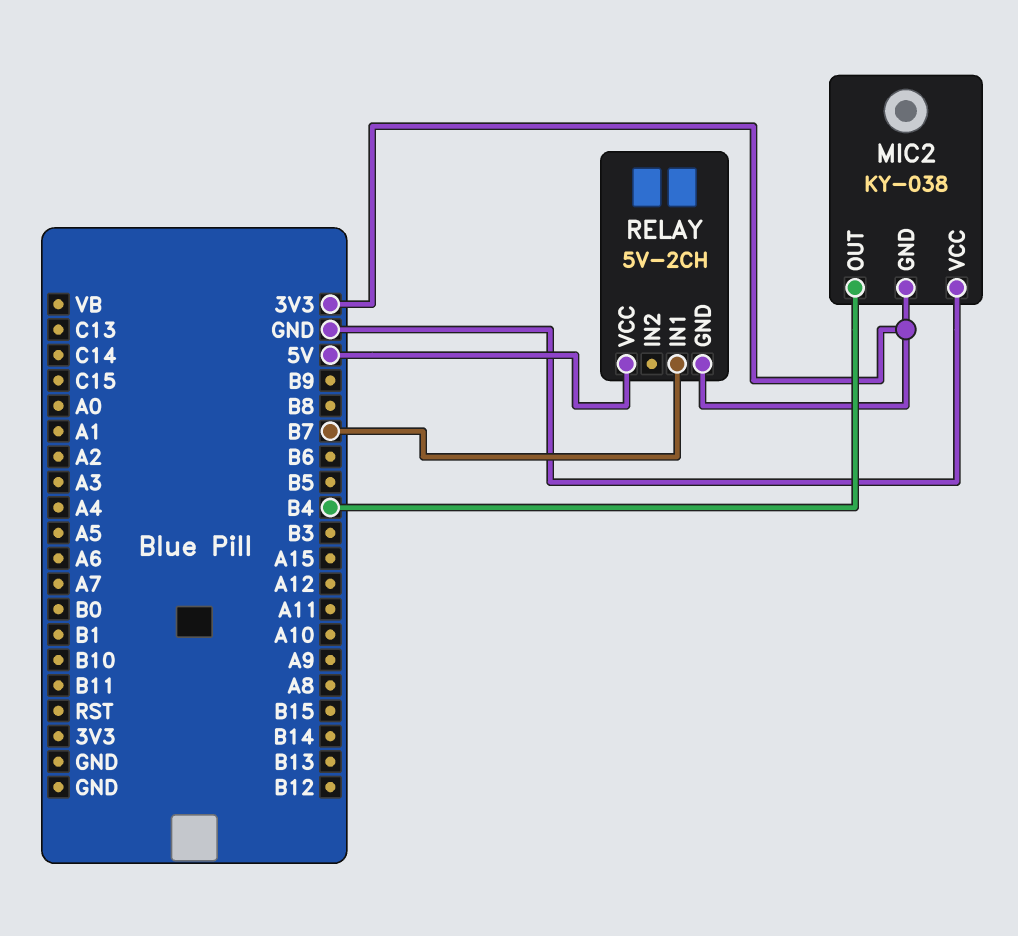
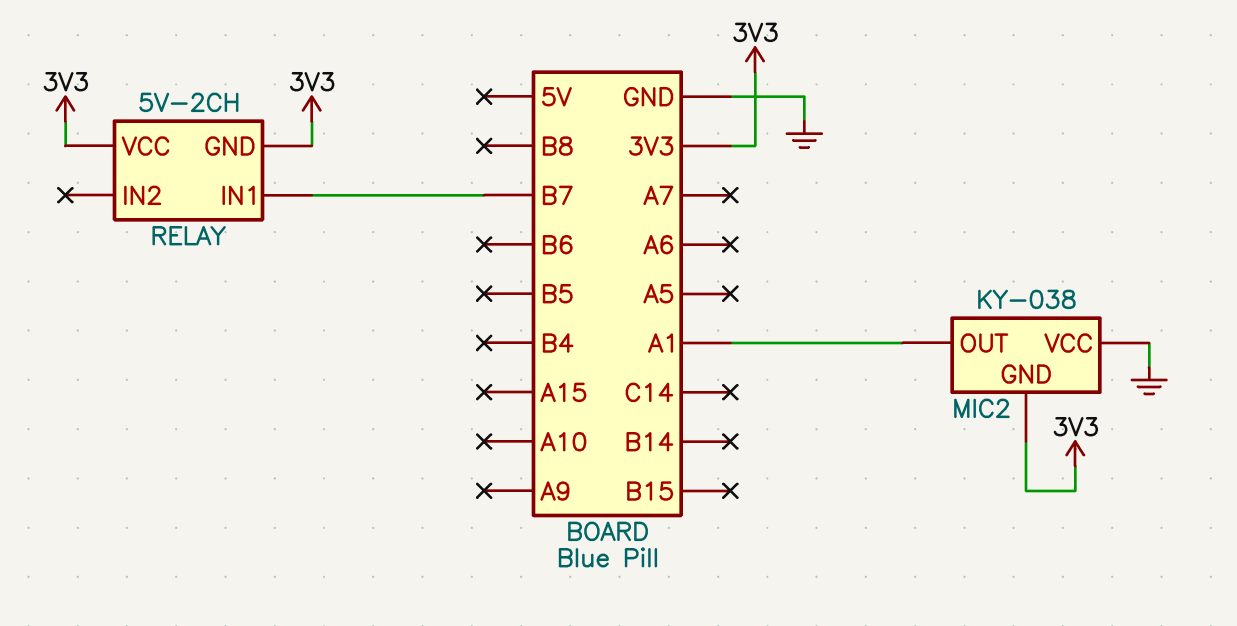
MIC2 pin OUT: B4 -> A1
RELAY pin VCC: 5V -> 3V3

